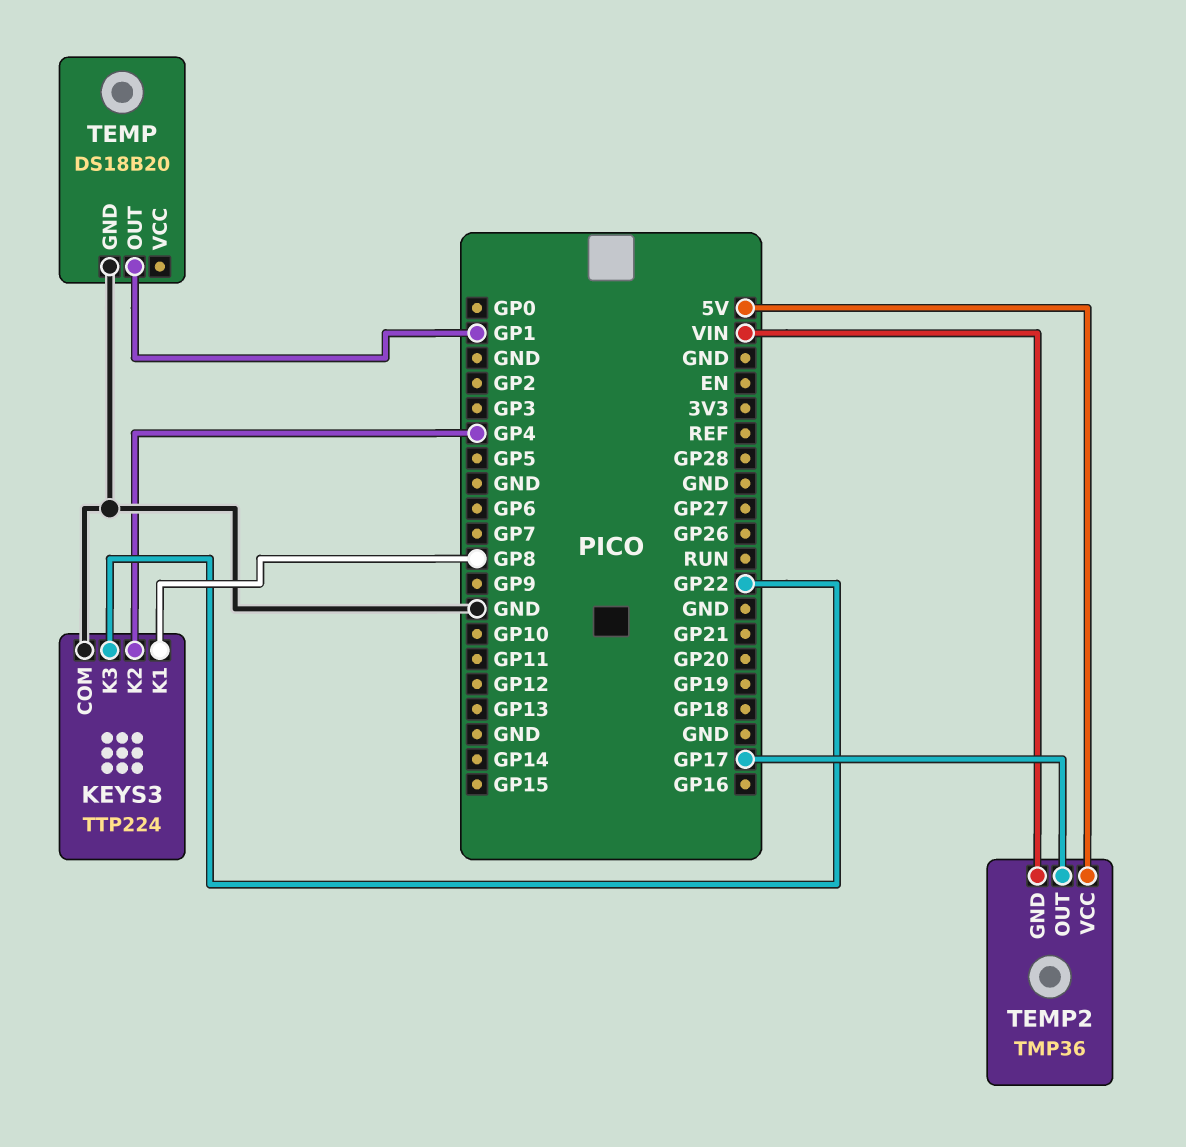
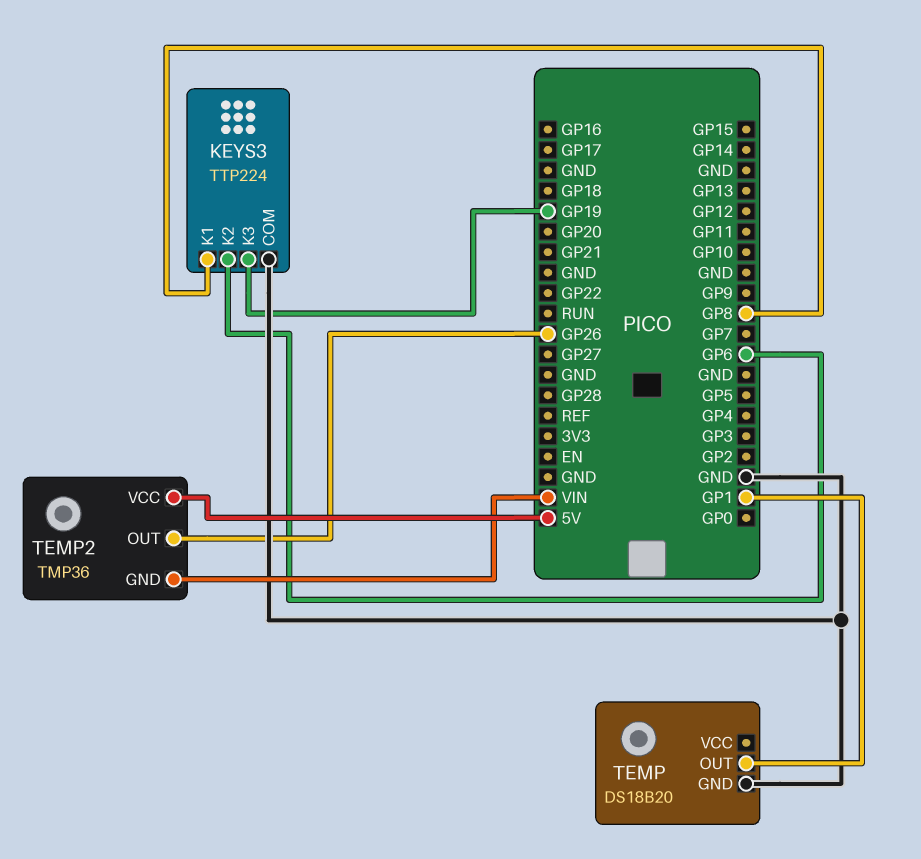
KEYS3 pin K2: GP4 -> GP6
KEYS3 pin K3: GP22 -> GP19
TEMP2 pin OUT: GP17 -> GP26

